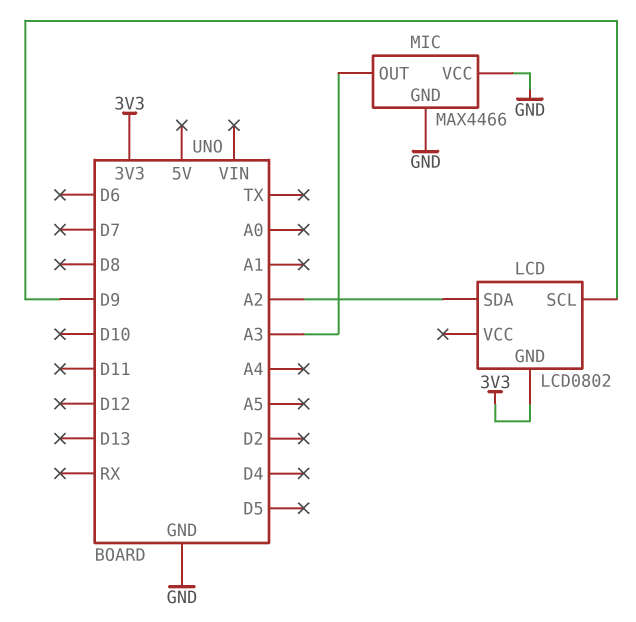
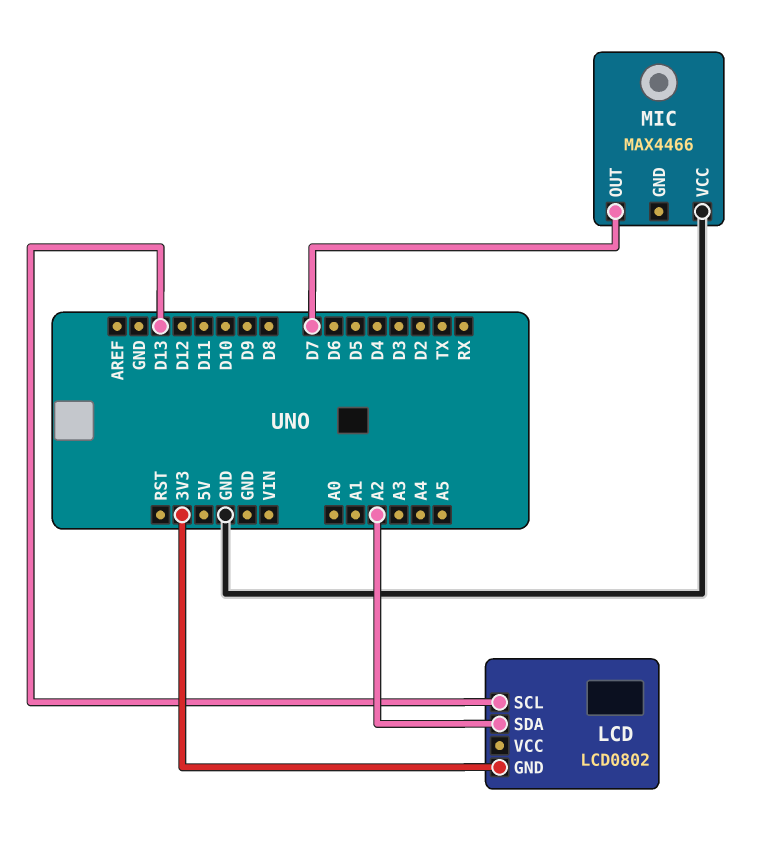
LCD pin SCL: D9 -> D13
MIC pin GND: GND -> none
MIC pin OUT: A3 -> D7

